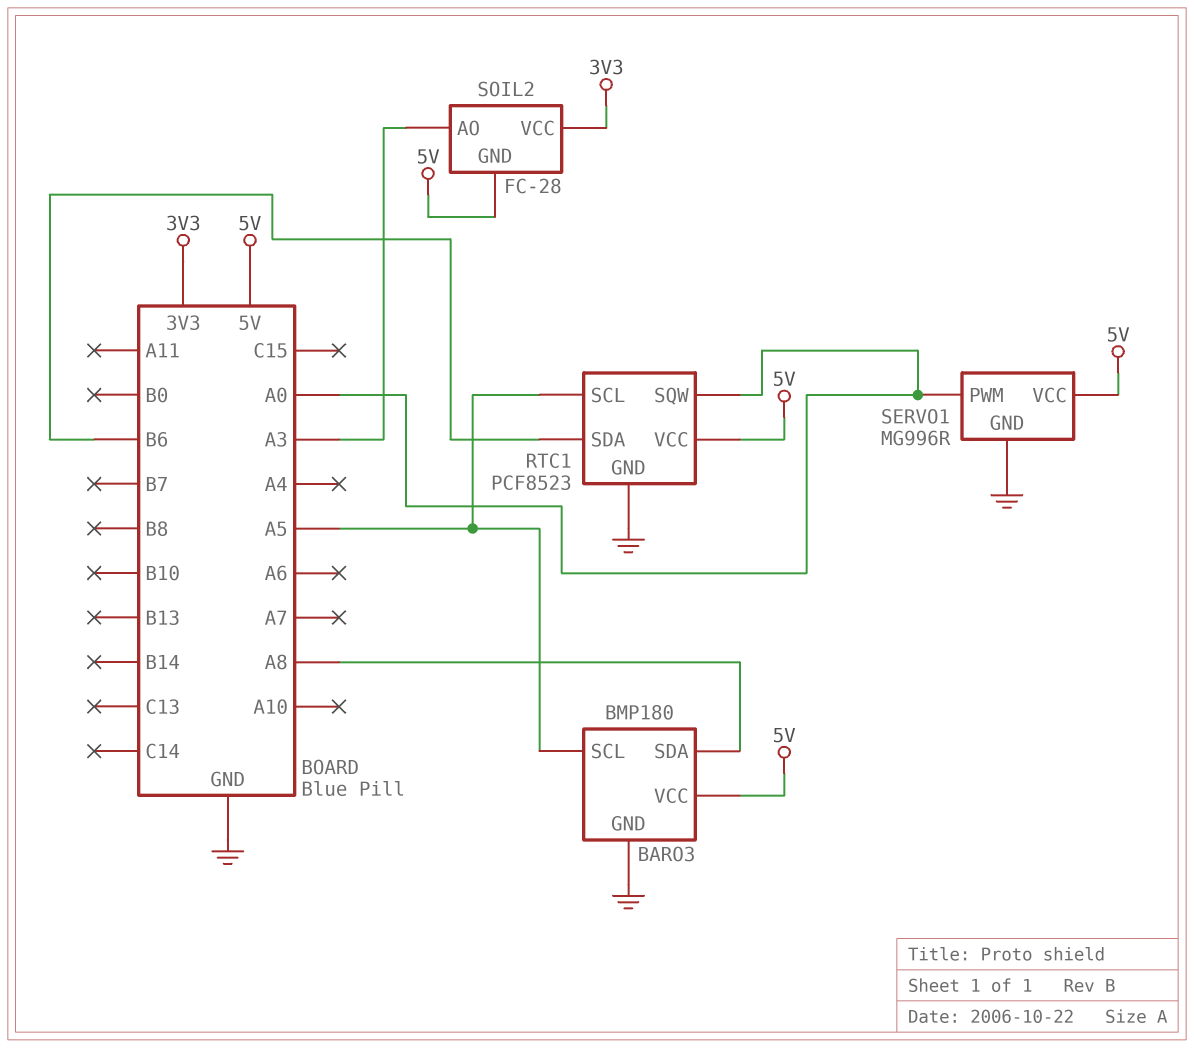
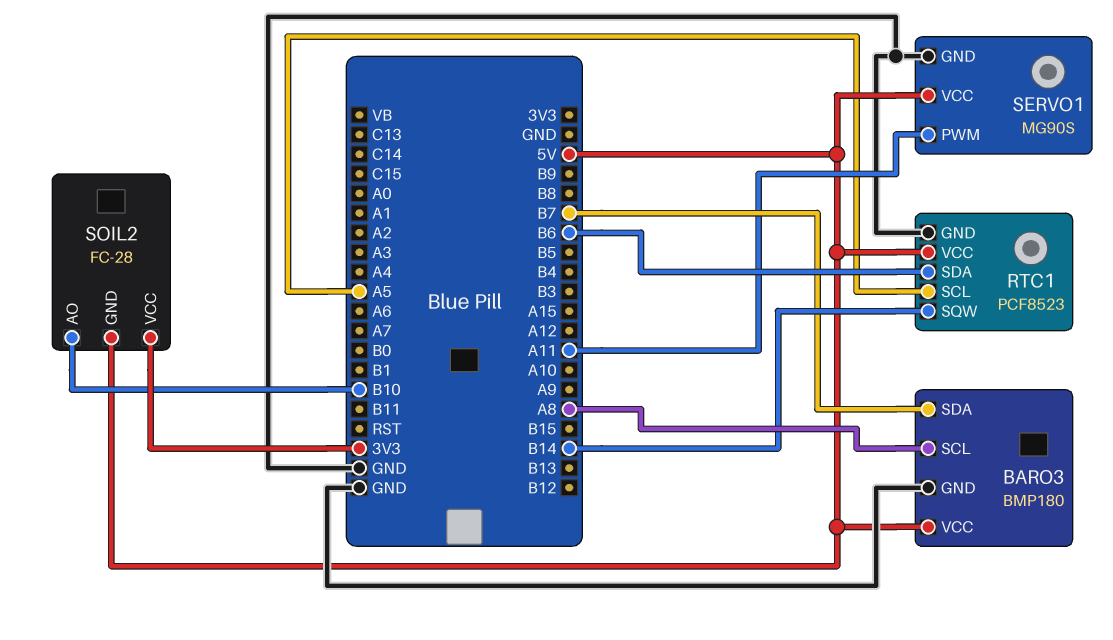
BARO3 pin SCL: A5 -> A8
BARO3 pin SDA: A8 -> B7
RTC1 pin SQW: A0 -> B14
SERVO1: MG996R -> MG90S
SERVO1 pin PWM: A0 -> A11
SOIL2 pin AO: A3 -> B10

